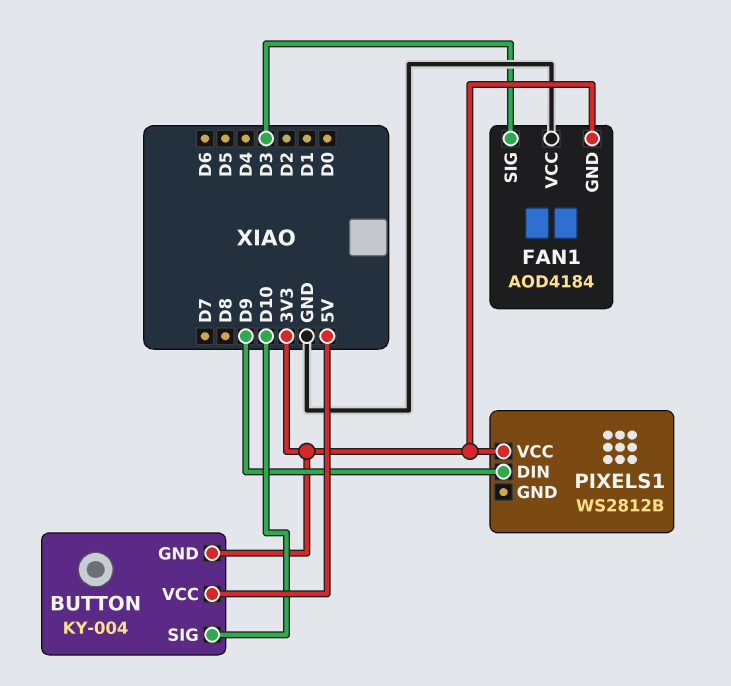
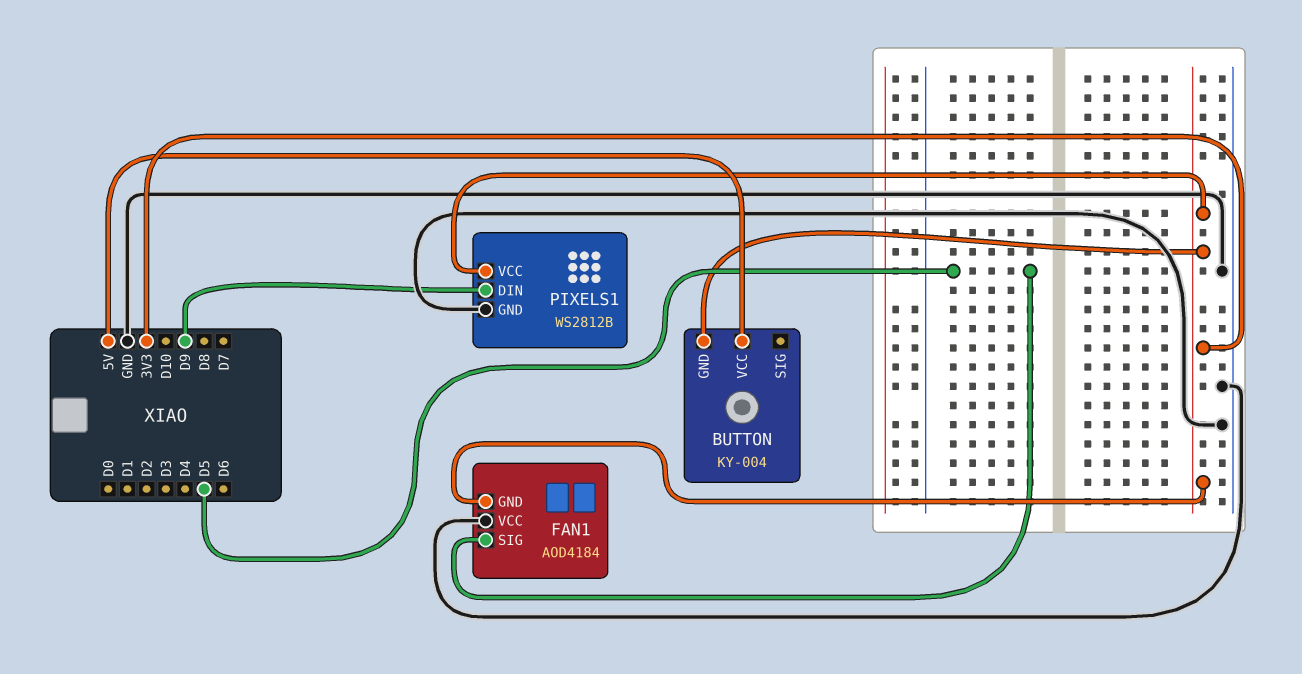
BUTTON pin SIG: D10 -> none
FAN1 pin SIG: D3 -> D5
PIXELS1 pin GND: none -> GND

